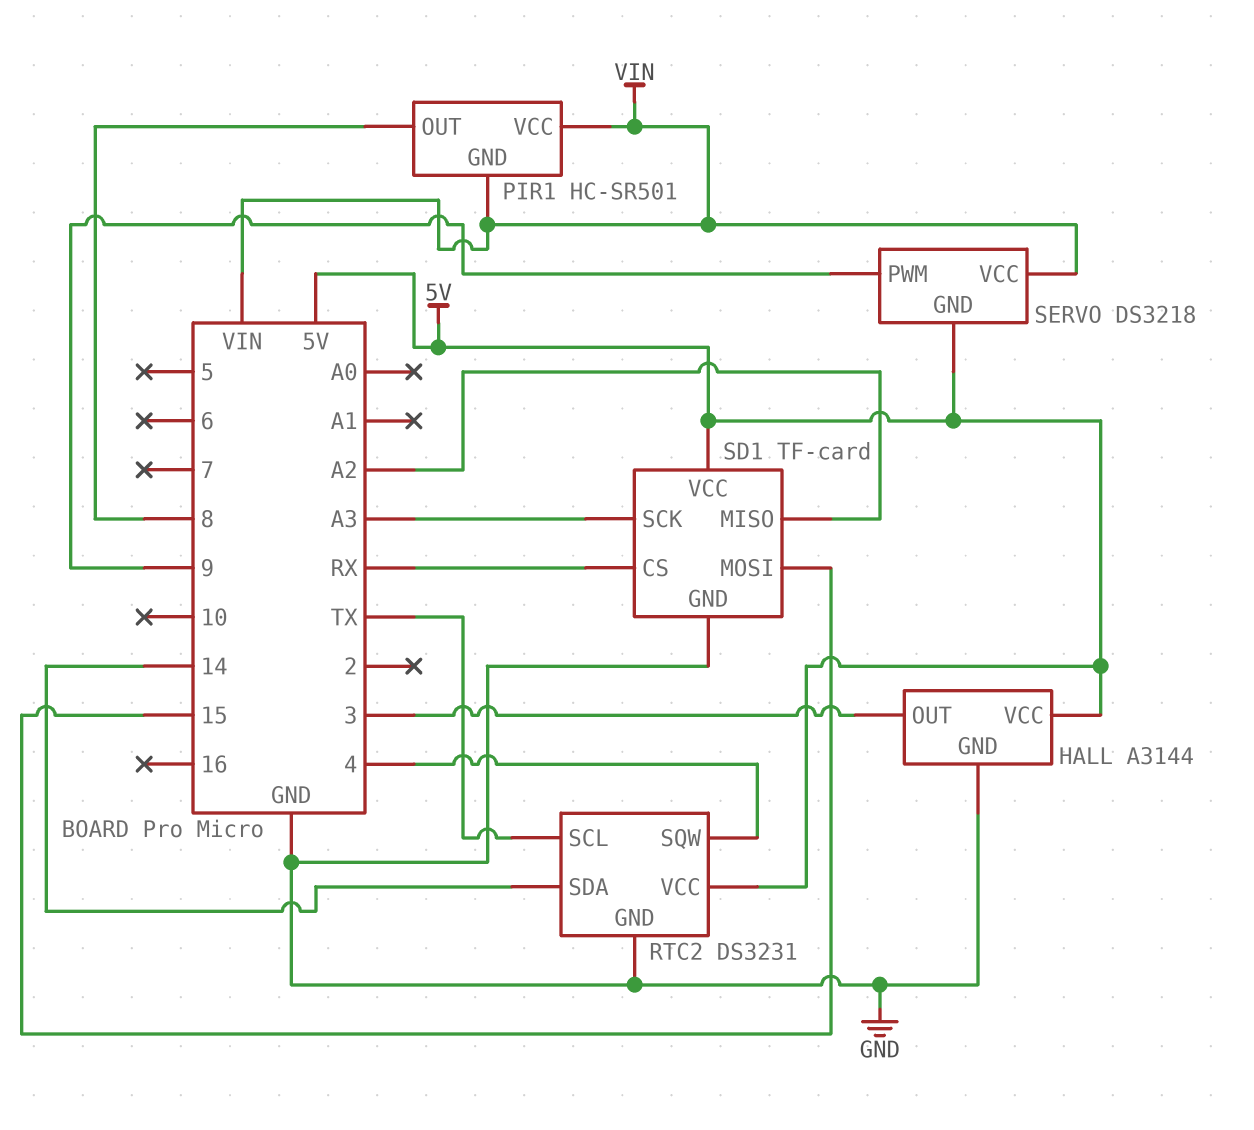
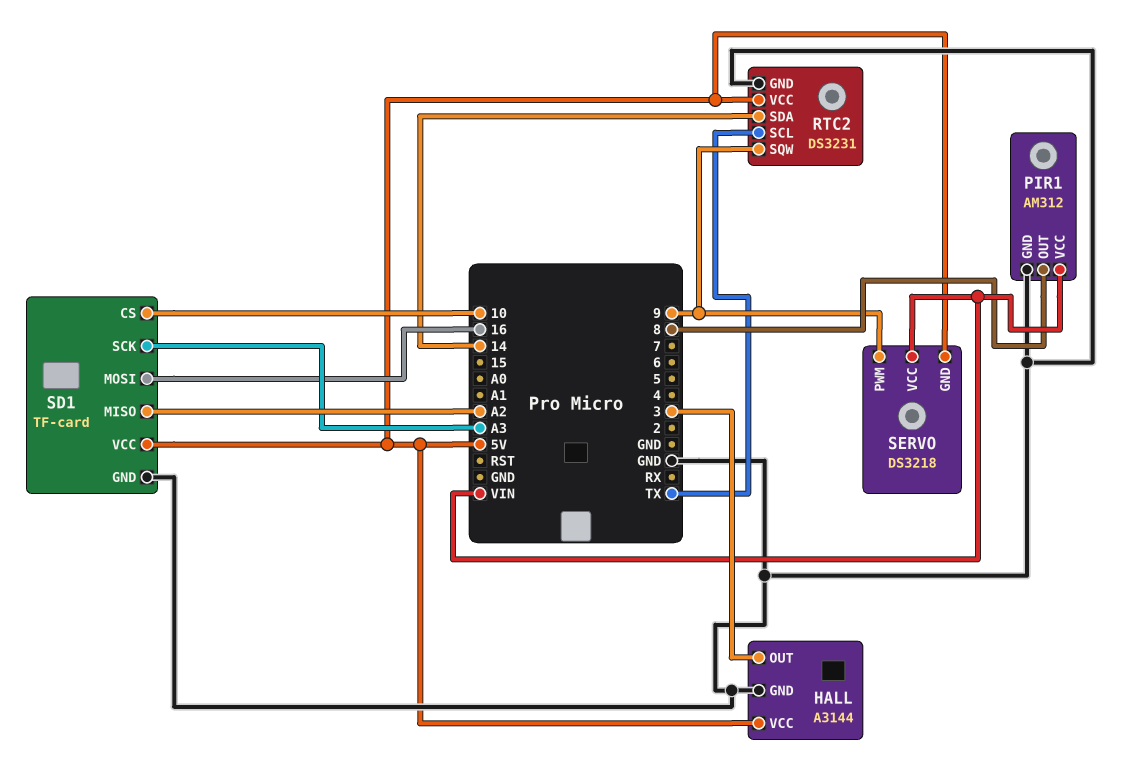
PIR1: HC-SR501 -> AM312
PIR1 pin GND: VIN -> GND
RTC2 pin SQW: 4 -> 9
SD1 pin CS: RX -> 10
SD1 pin MOSI: 15 -> 16

